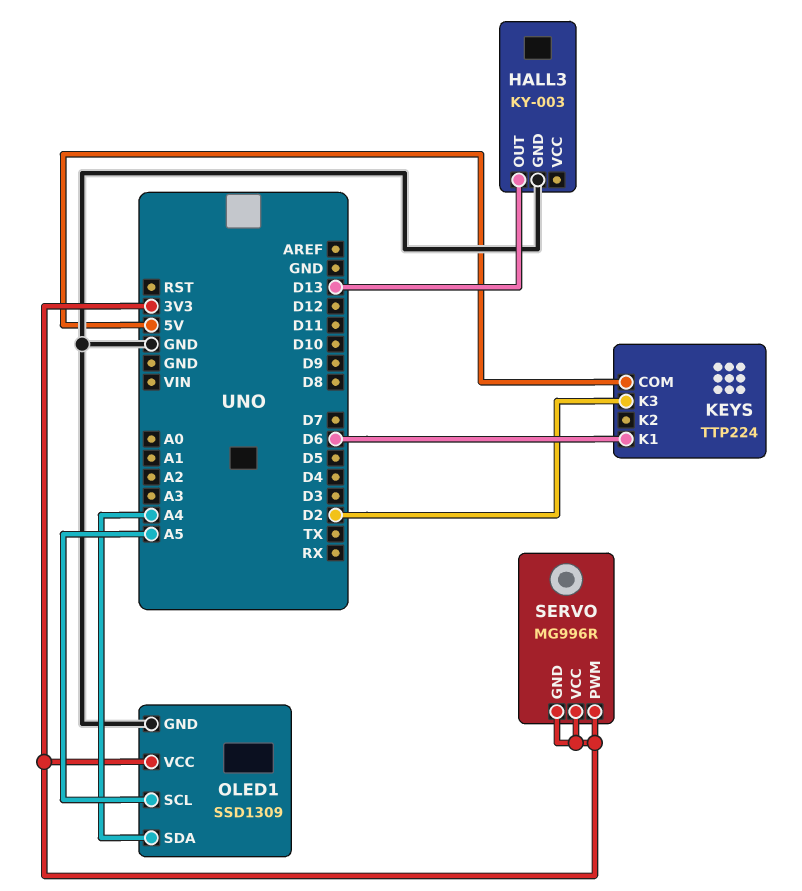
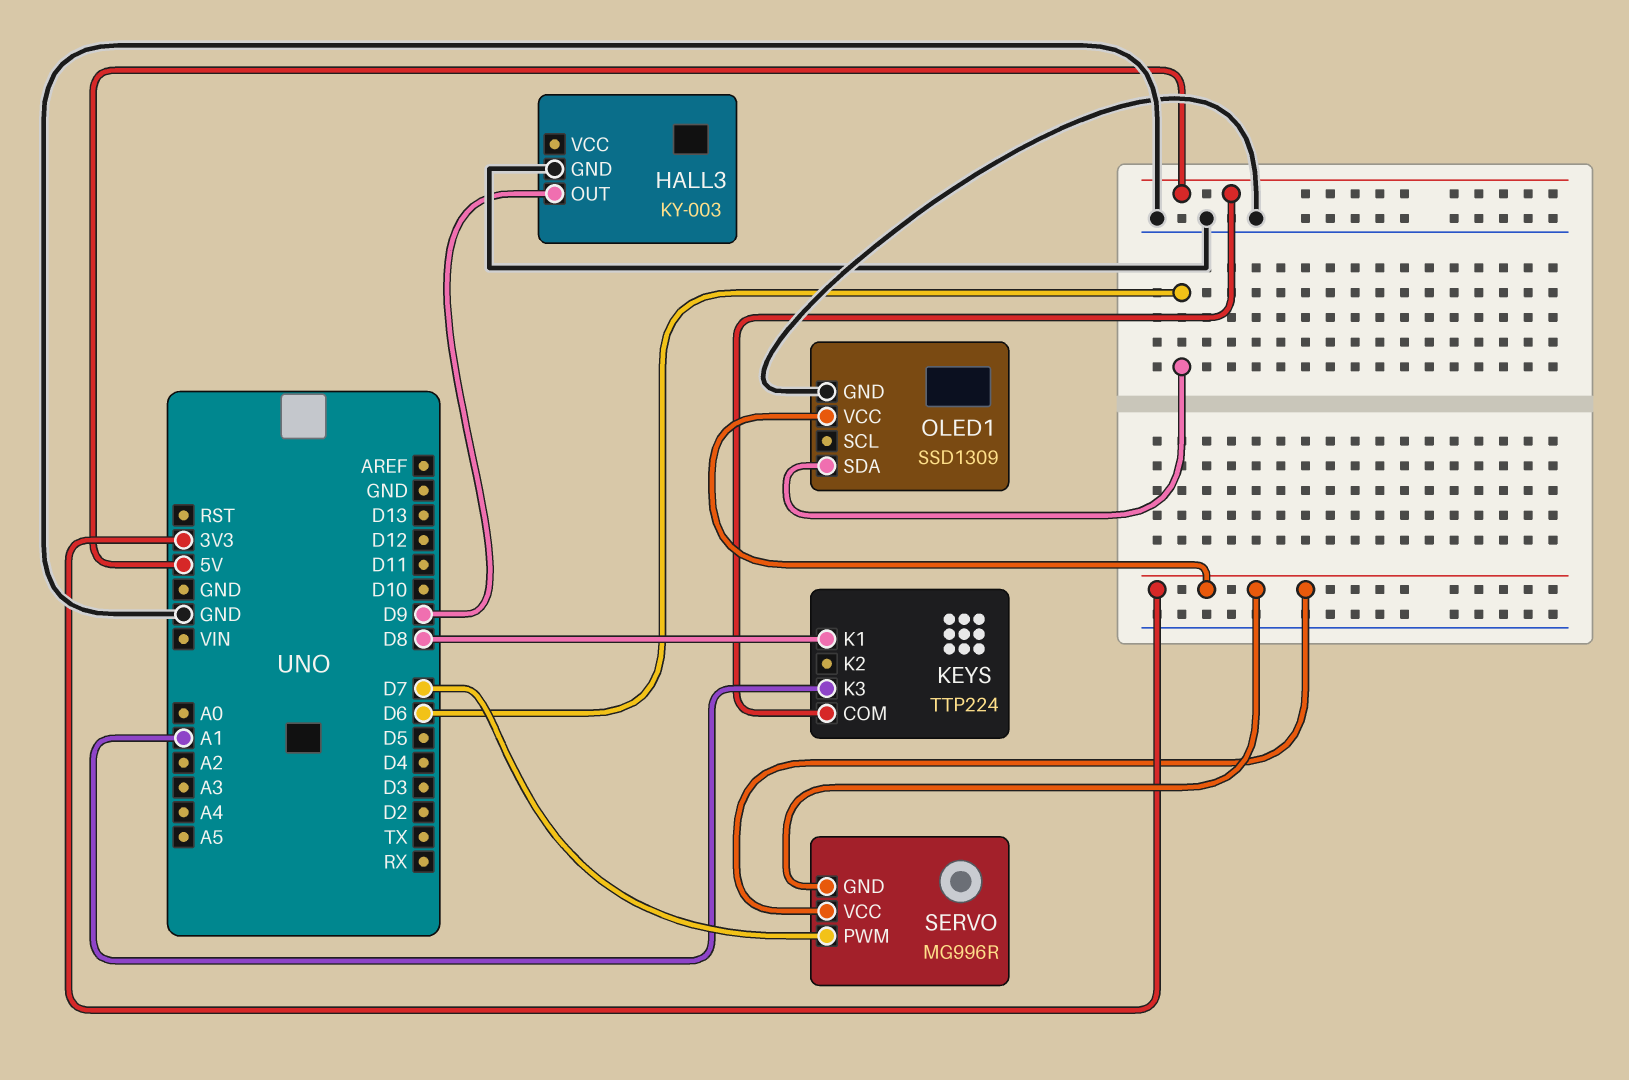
HALL3 pin OUT: D13 -> D9
KEYS pin K1: D6 -> D8
KEYS pin K3: D2 -> A1
OLED1 pin SCL: A5 -> none
OLED1 pin SDA: A4 -> D6
SERVO pin PWM: 3V3 -> D7

